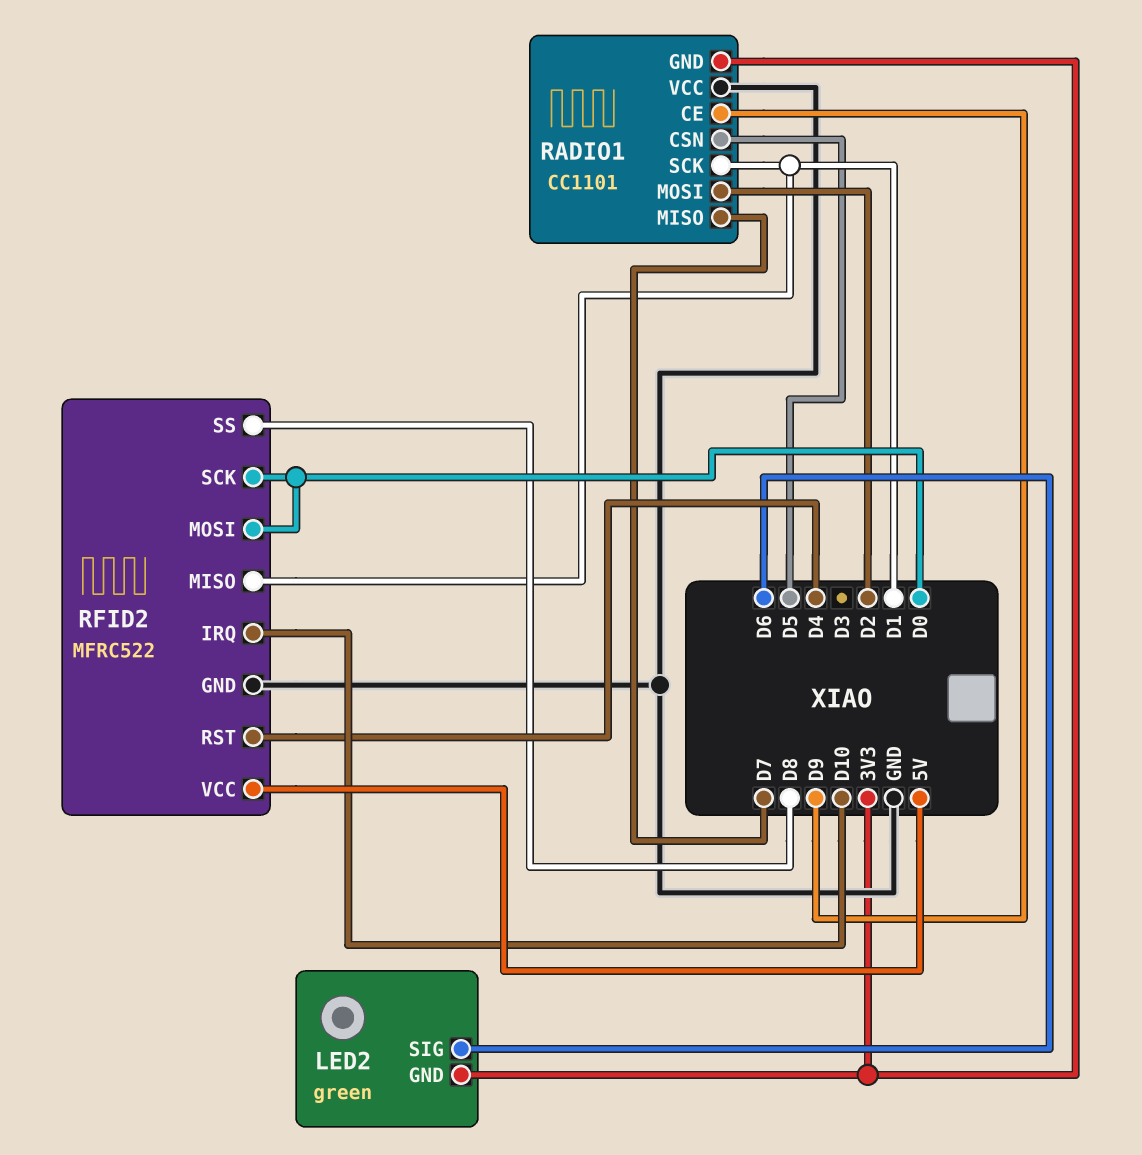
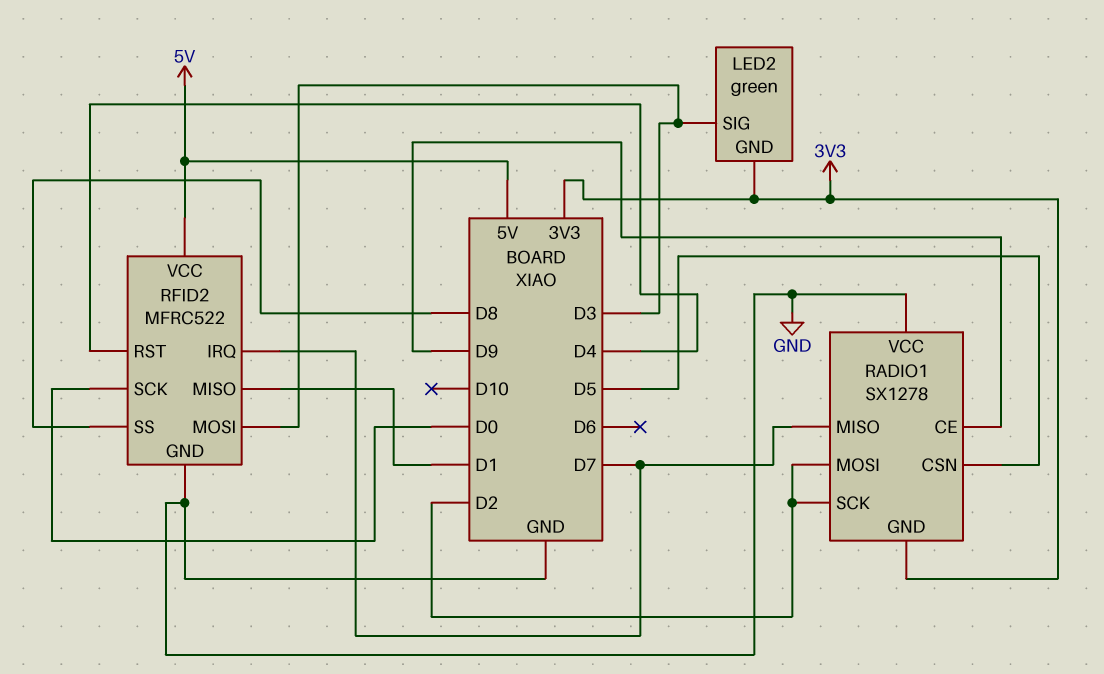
LED2 pin SIG: D6 -> D3
RADIO1: CC1101 -> SX1278
RADIO1 pin SCK: D1 -> D2
RFID2 pin IRQ: D10 -> D7
RFID2 pin MOSI: D0 -> D3

